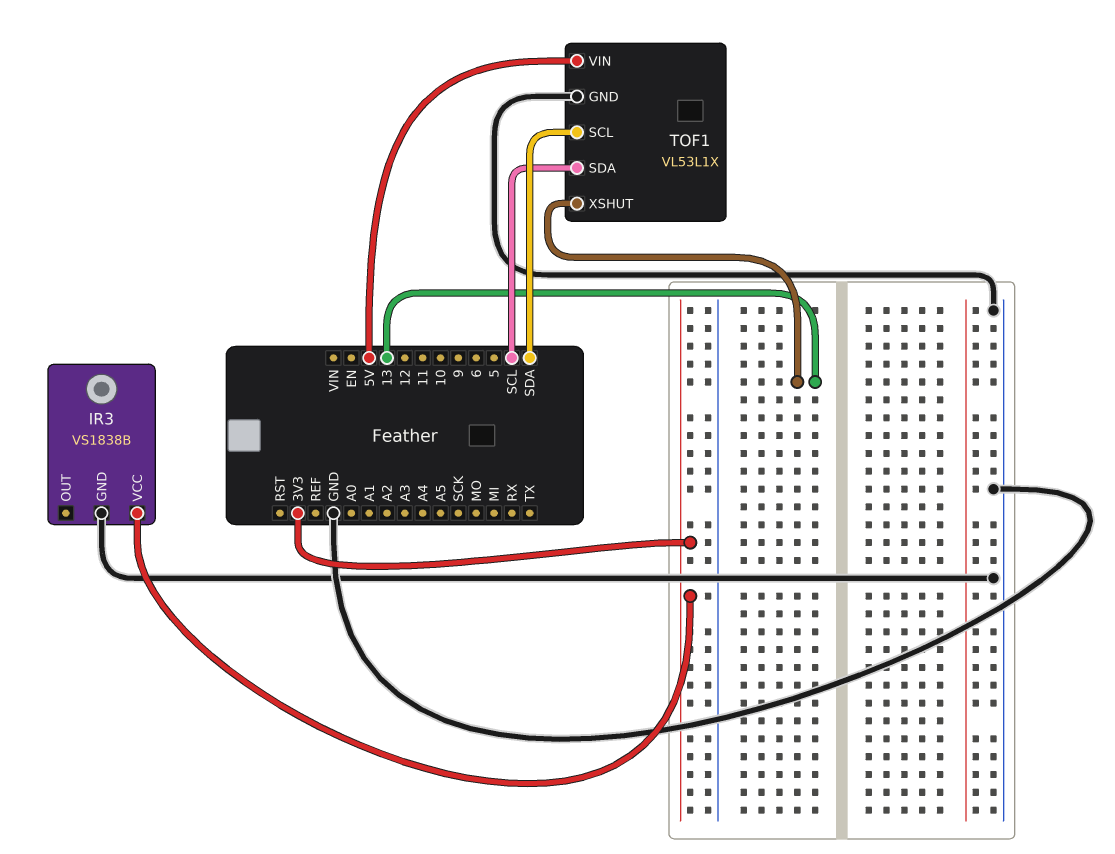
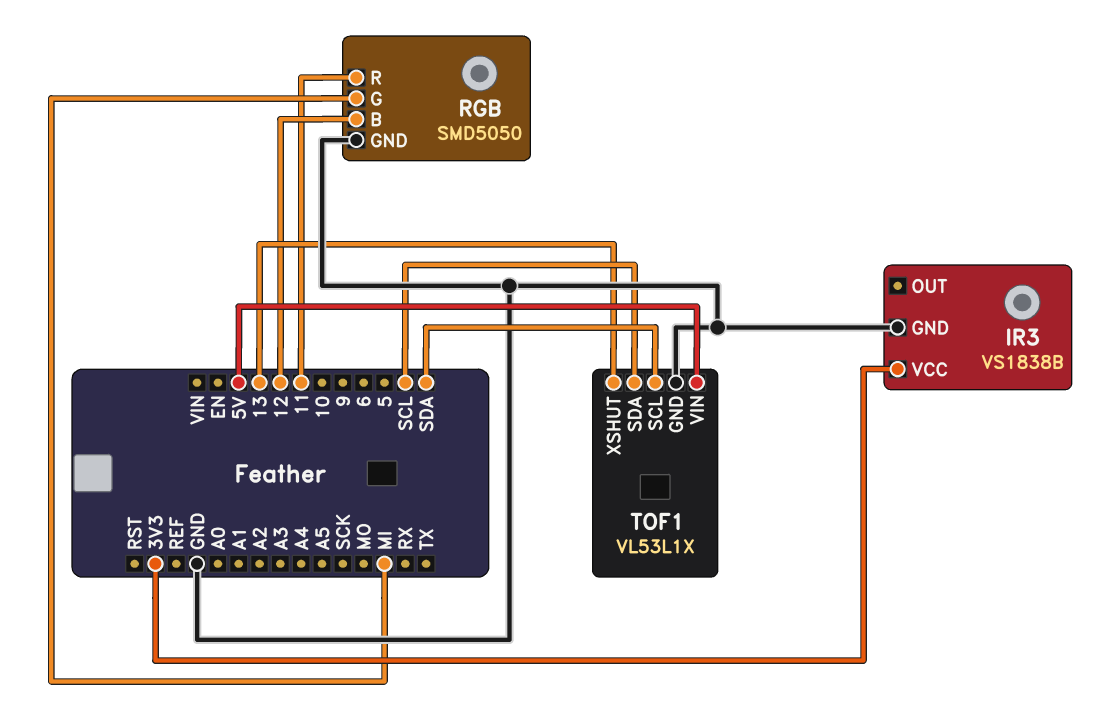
RGB: none -> SMD5050
RGB pin B: none -> 12
RGB pin G: none -> MI
RGB pin GND: none -> GND
RGB pin R: none -> 11

